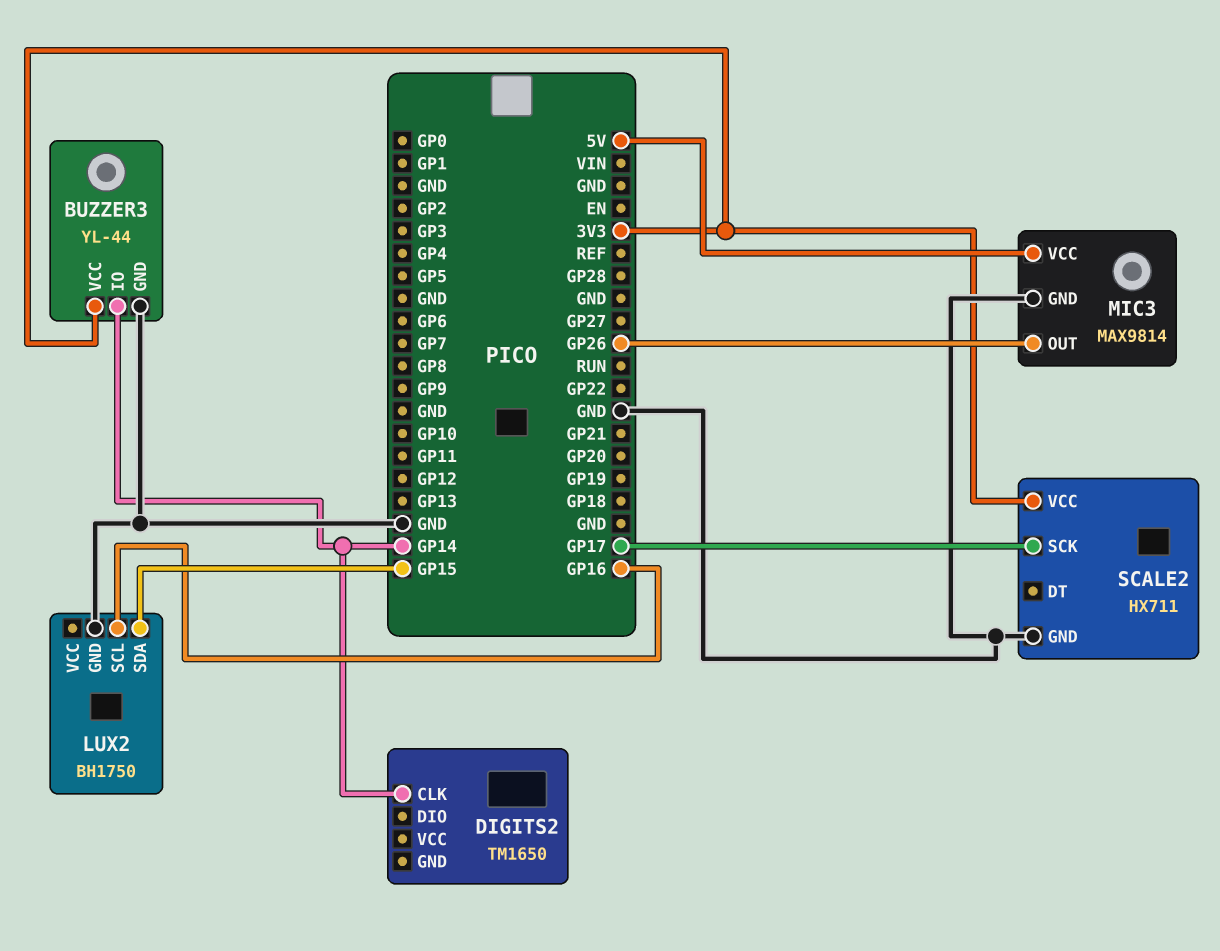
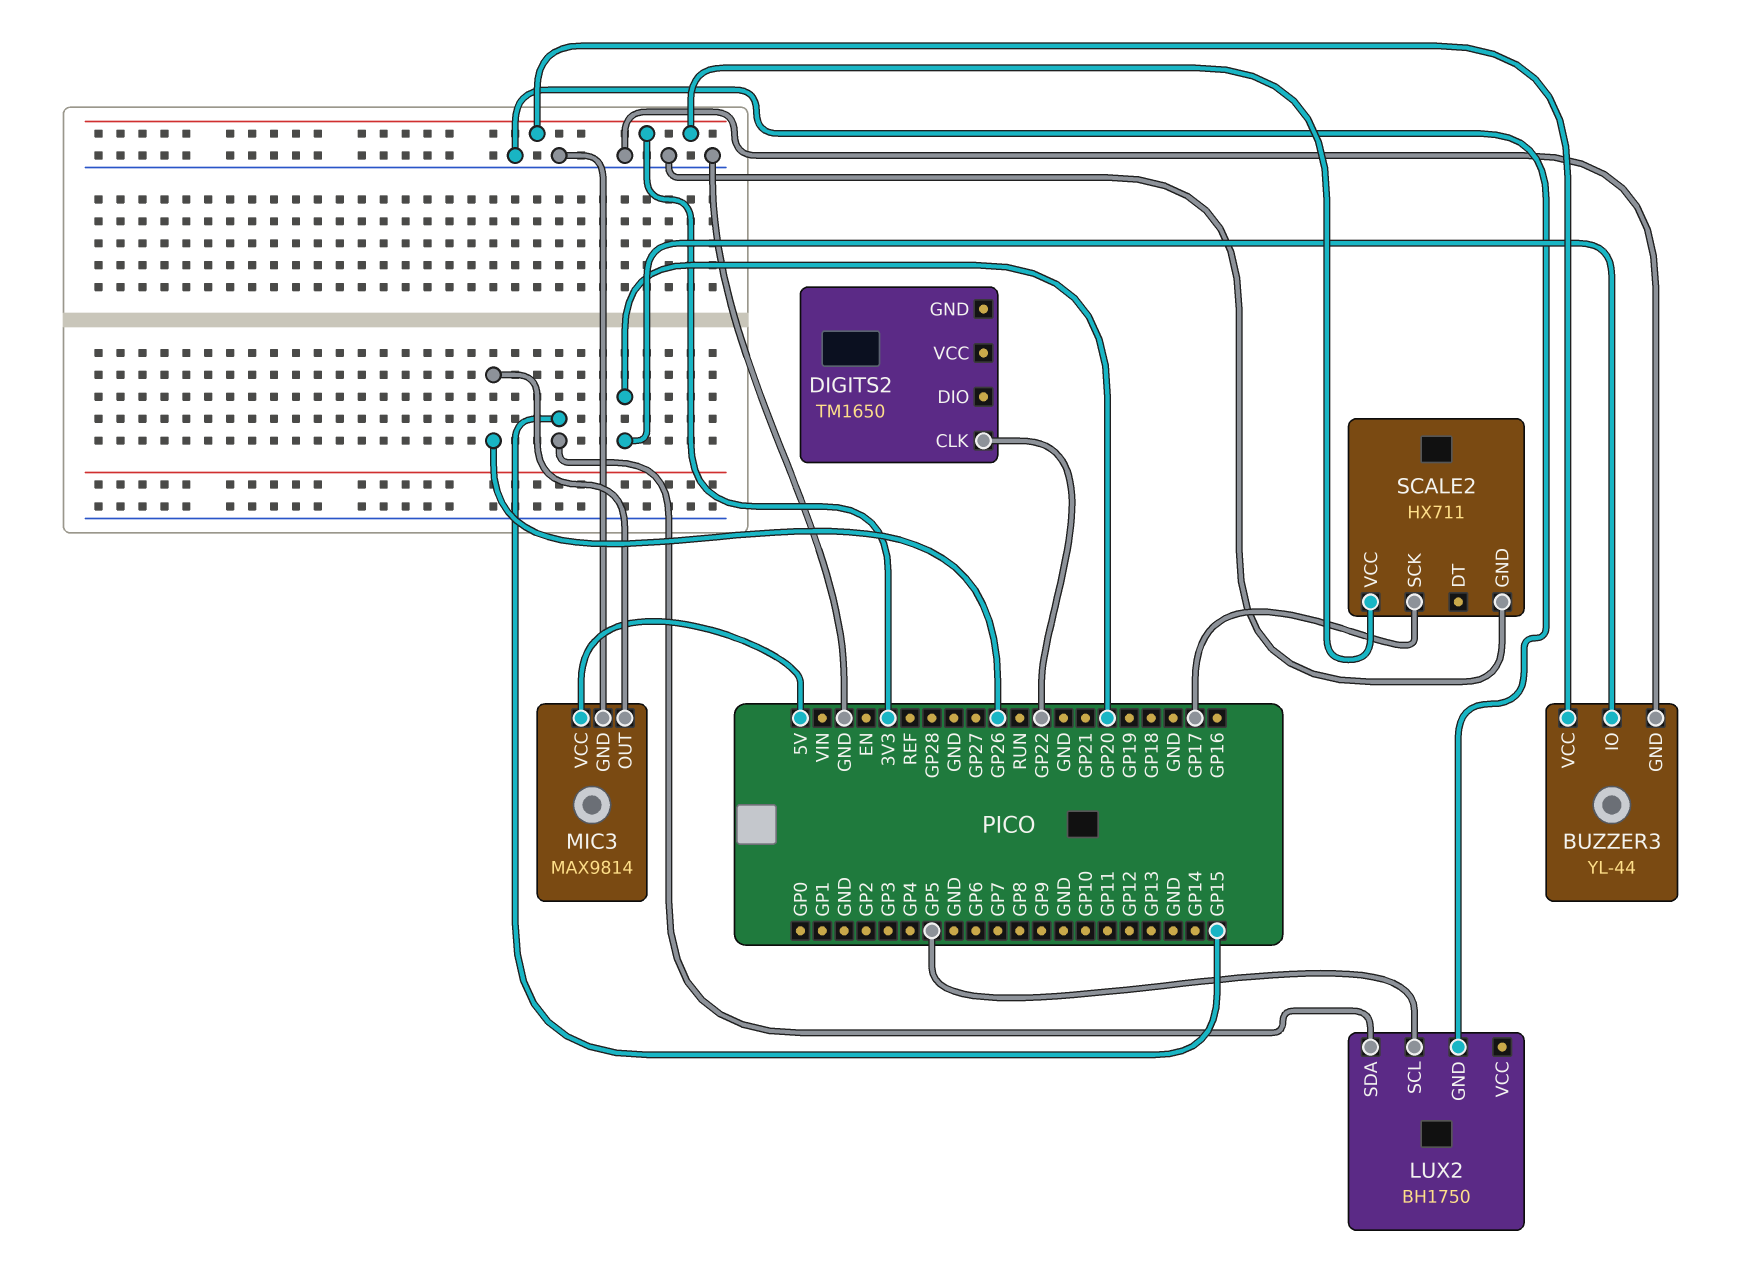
BUZZER3 pin IO: GP14 -> GP20
DIGITS2 pin CLK: GP14 -> GP22
LUX2 pin SCL: GP16 -> GP5

